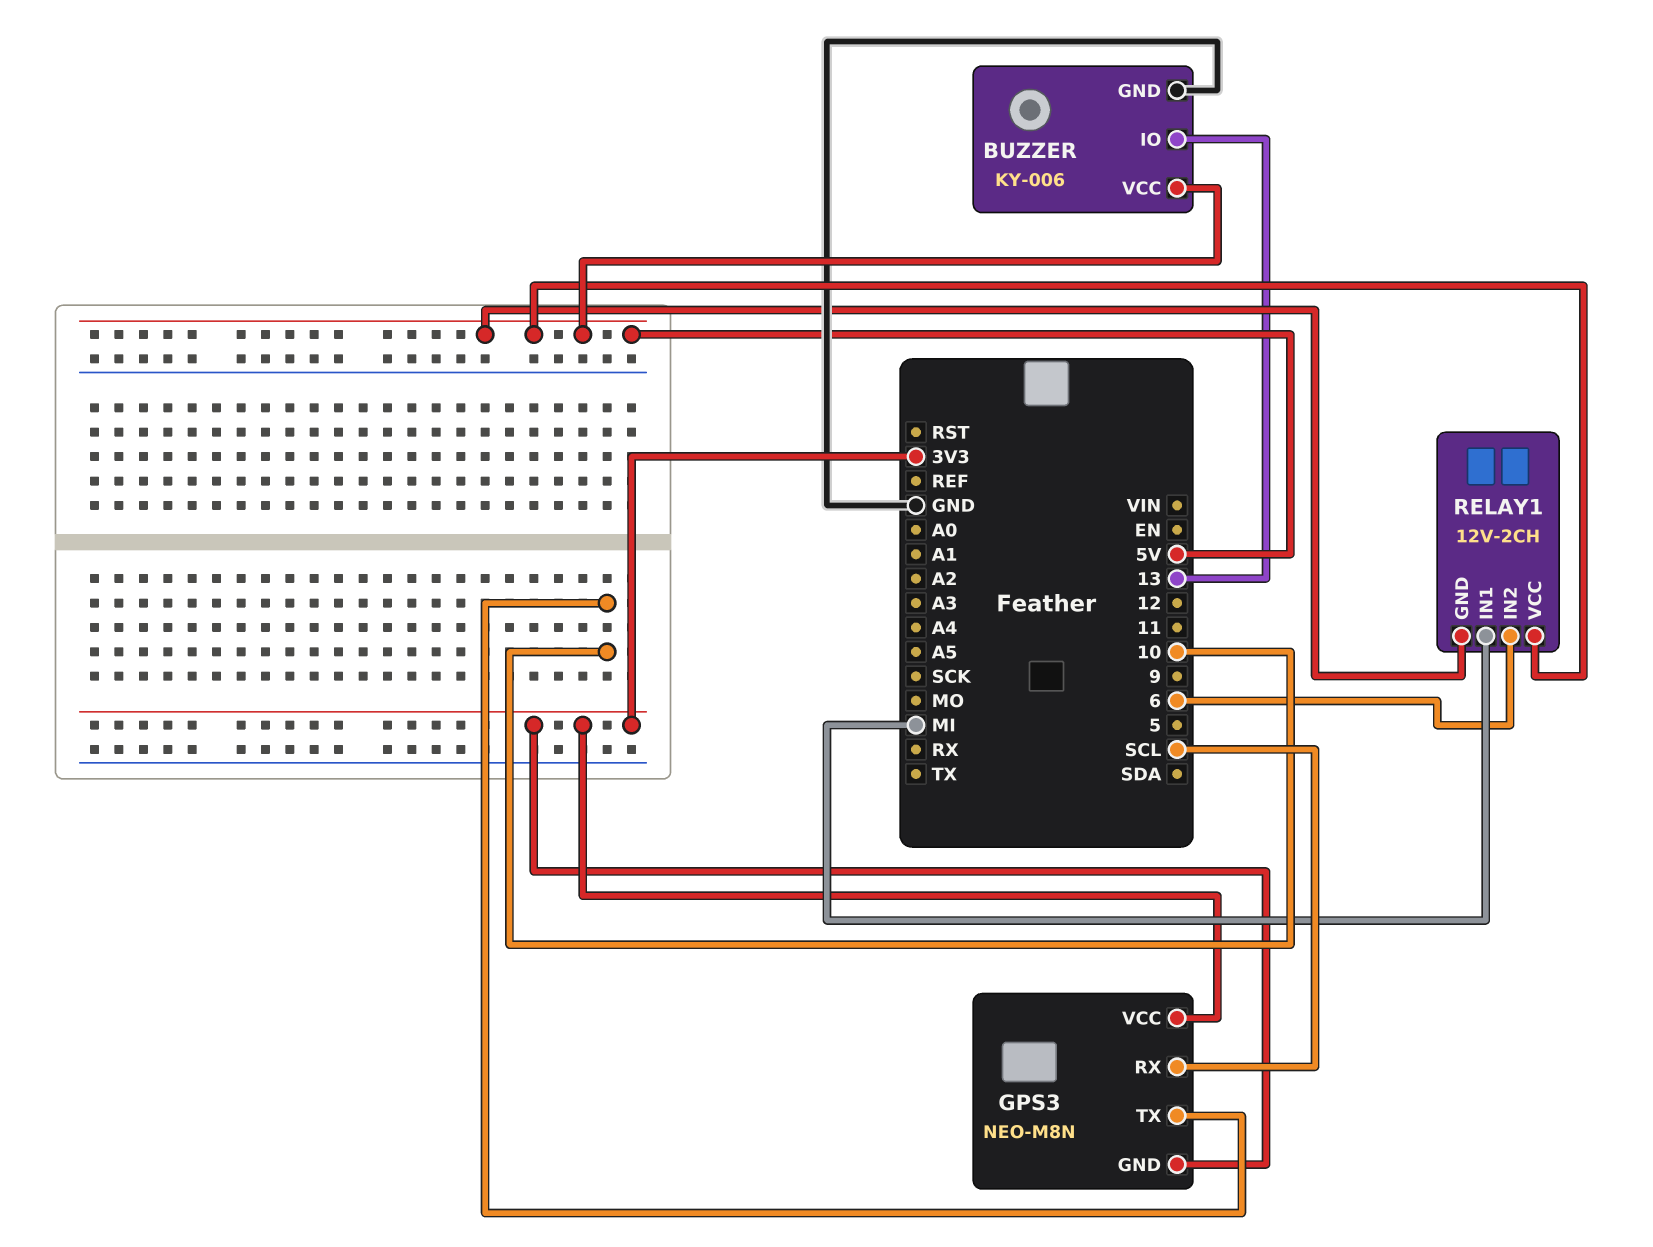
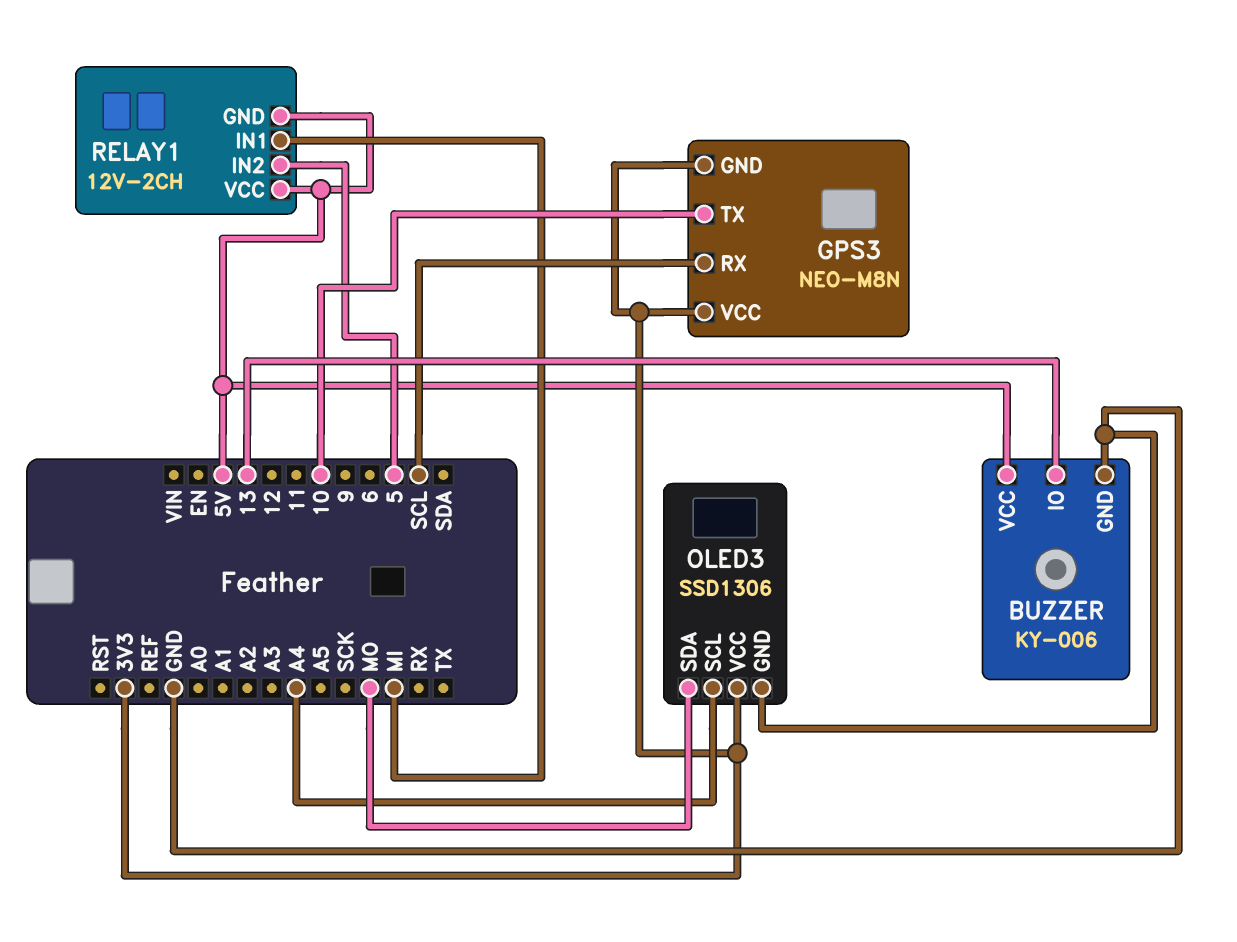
OLED3: none -> SSD1306
OLED3 pin GND: none -> GND
OLED3 pin SCL: none -> A4
OLED3 pin SDA: none -> MO
OLED3 pin VCC: none -> 3V3
RELAY1 pin IN2: 6 -> 5

